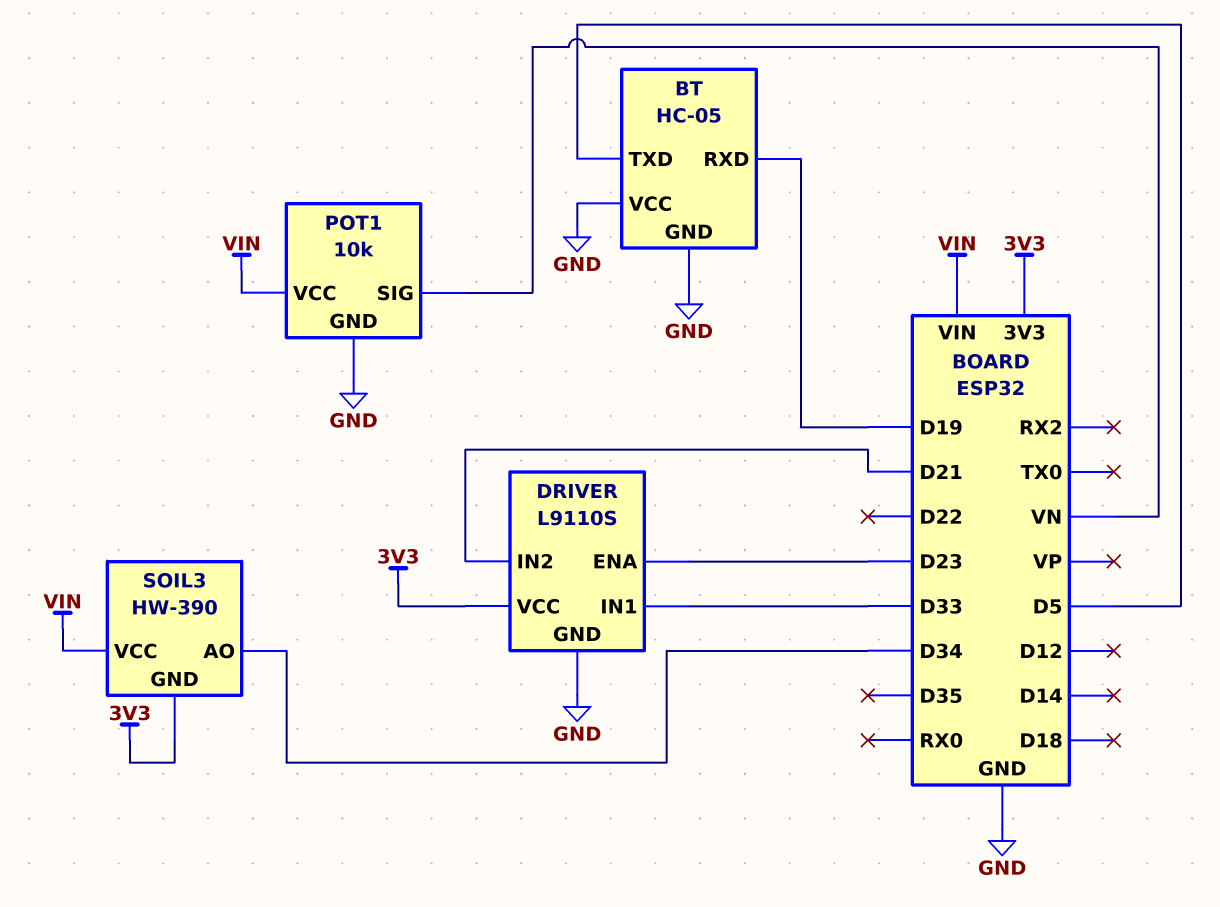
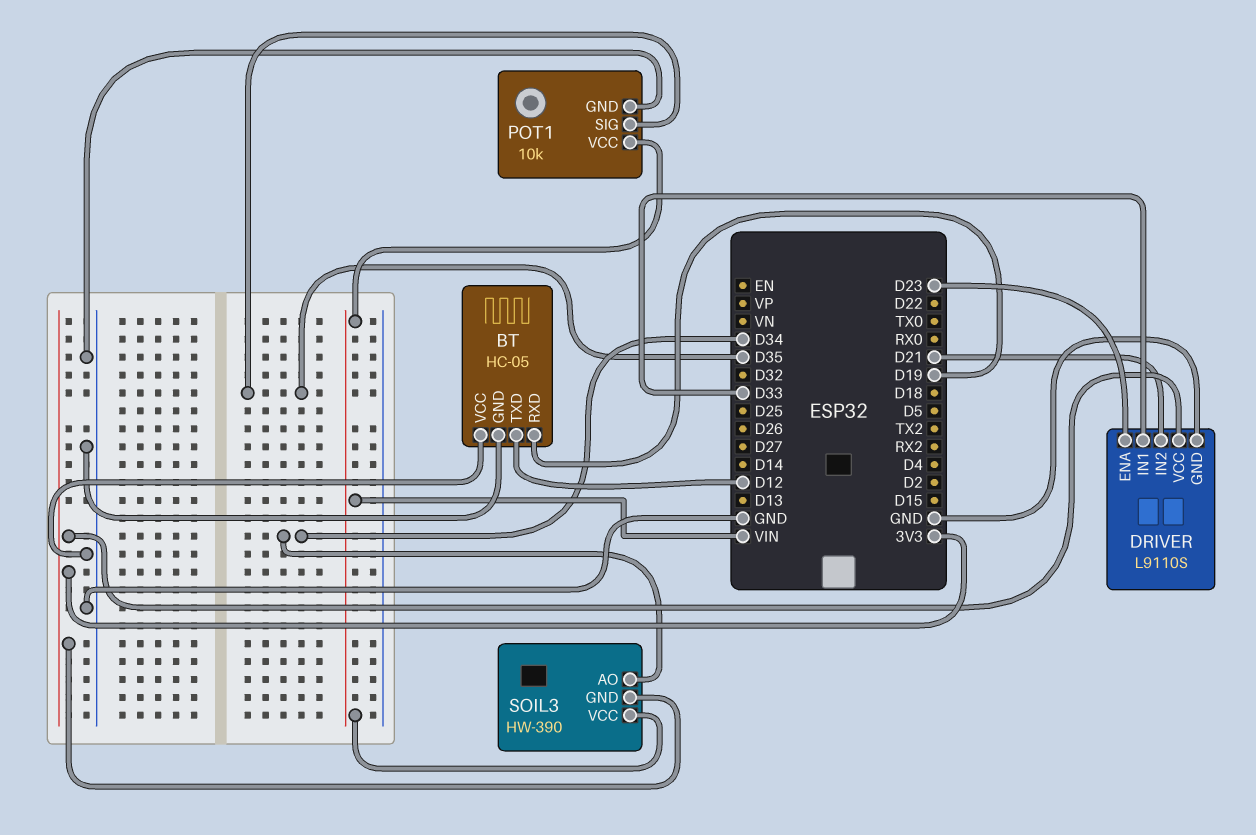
BT pin TXD: D5 -> D12
POT1 pin SIG: VN -> D35

